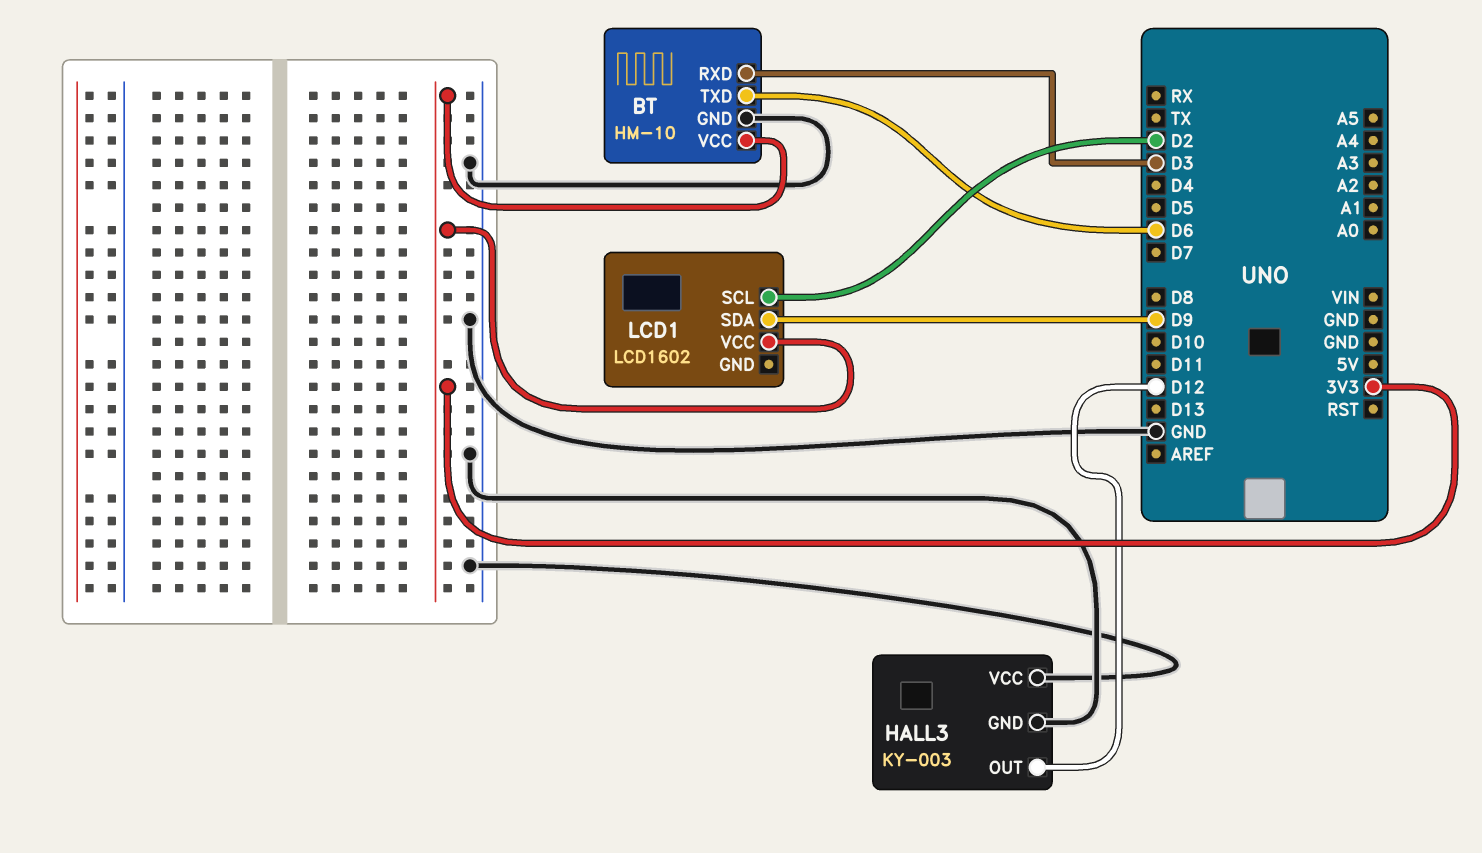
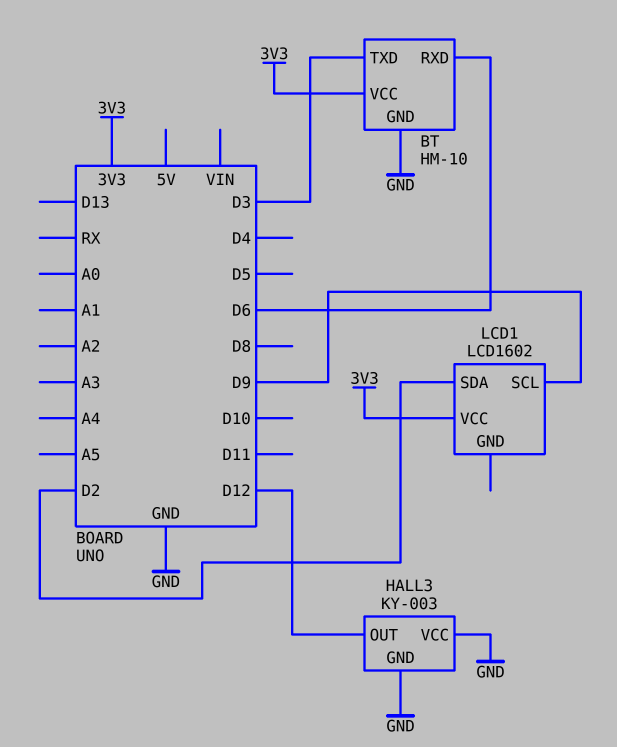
BT pin RXD: D3 -> D6
BT pin TXD: D6 -> D3
LCD1 pin SCL: D2 -> D9
LCD1 pin SDA: D9 -> D2

